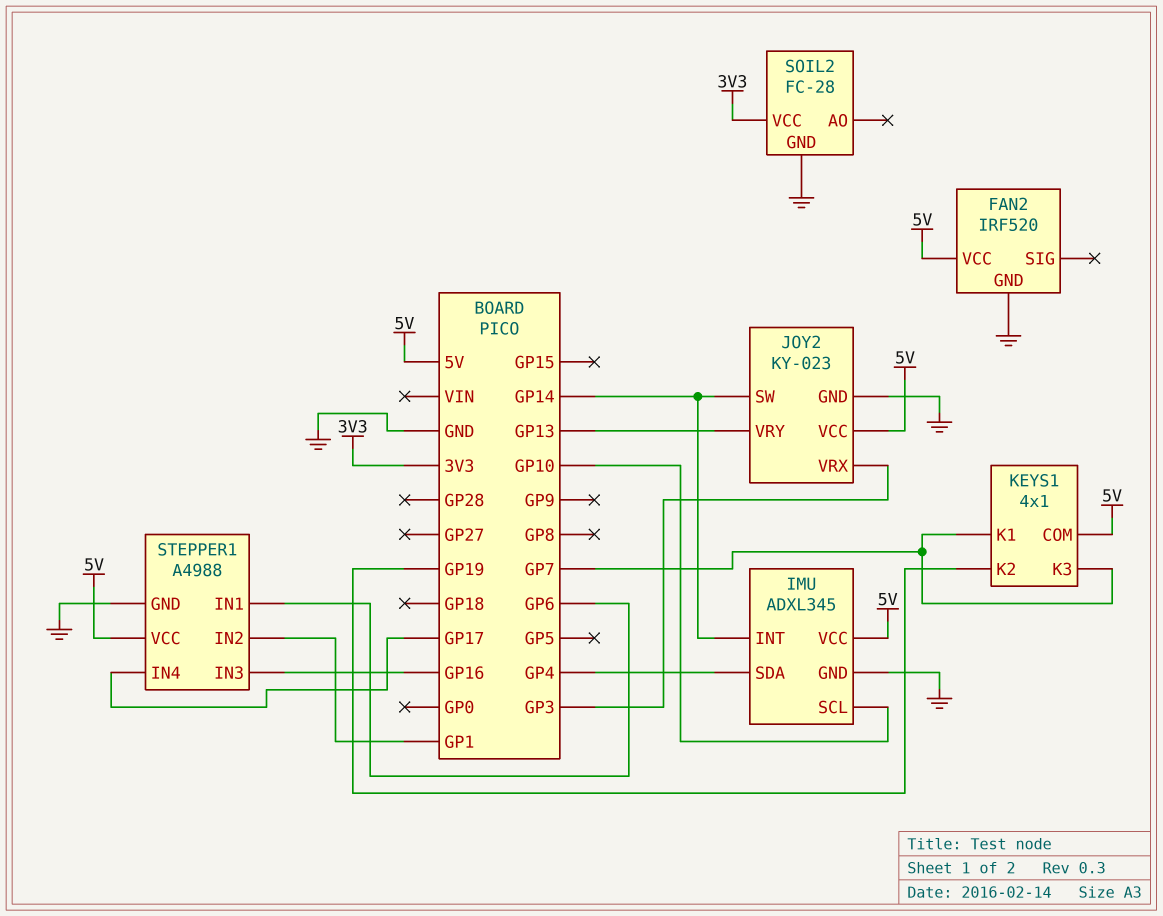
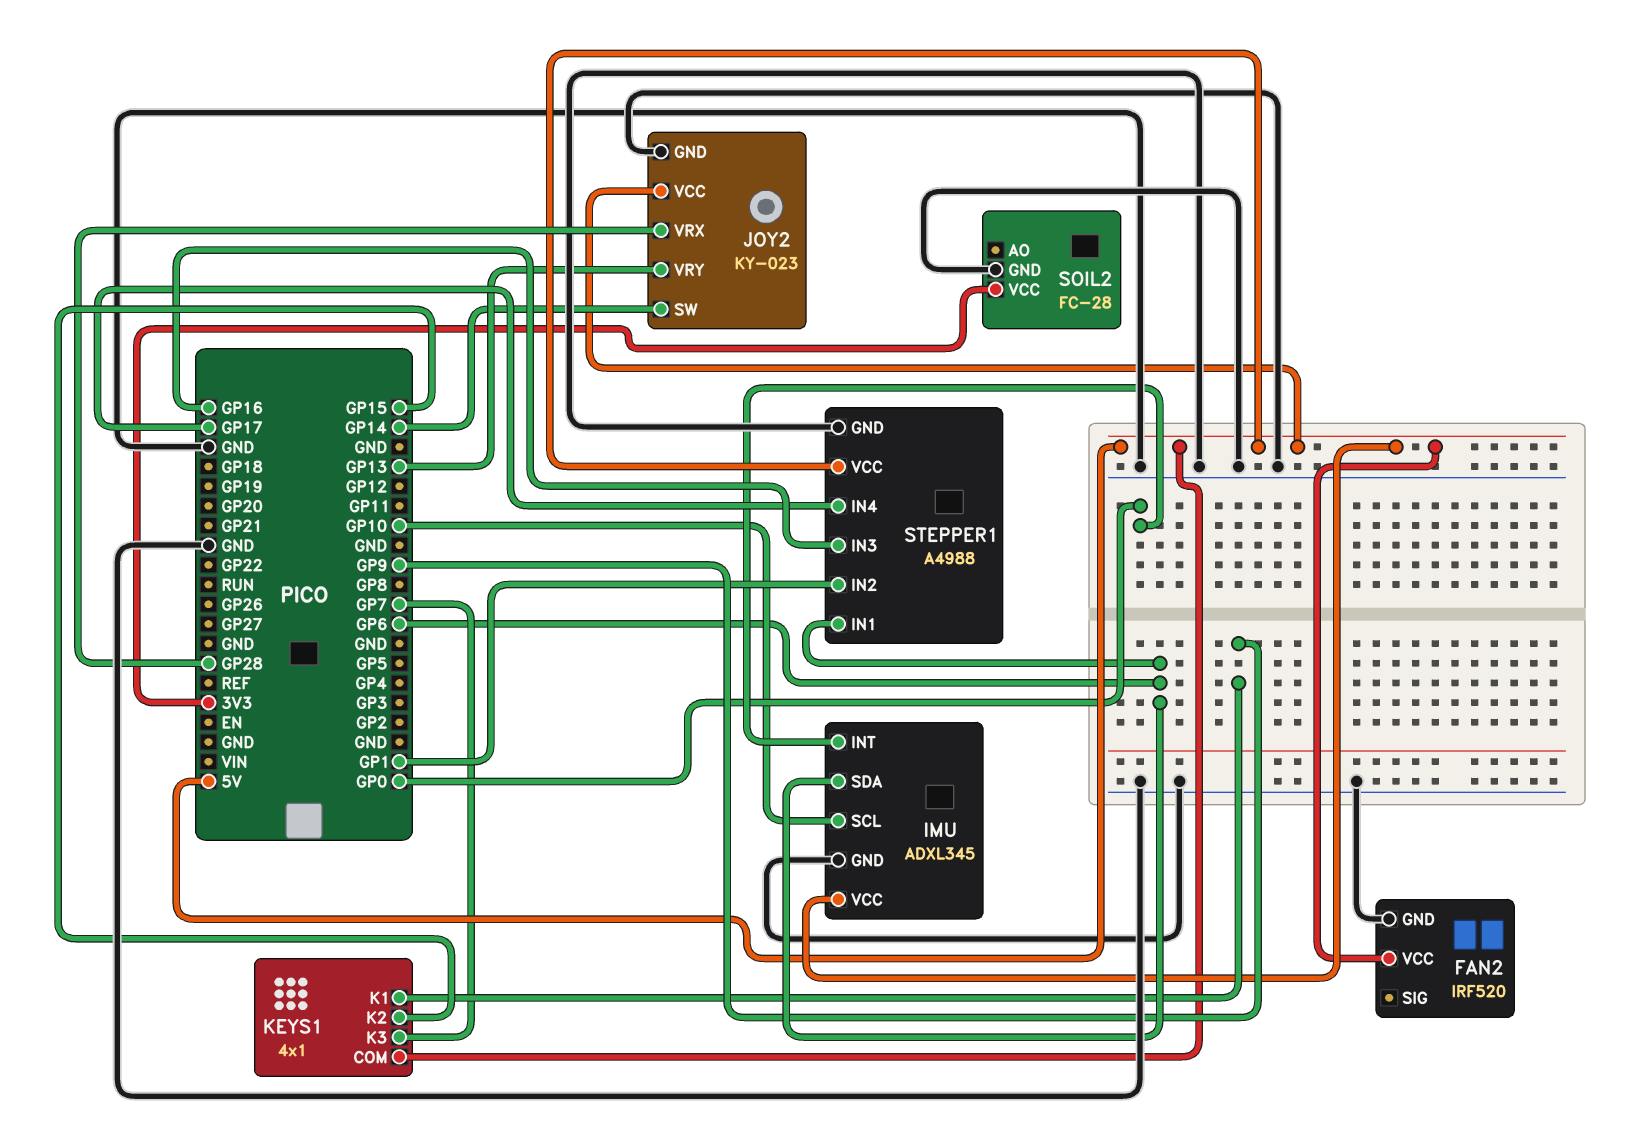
IMU pin INT: GP14 -> GP0
IMU pin SDA: GP4 -> GP6
JOY2 pin VRX: GP3 -> GP28
KEYS1 pin K1: GP7 -> GP9
KEYS1 pin K2: GP19 -> GP15

